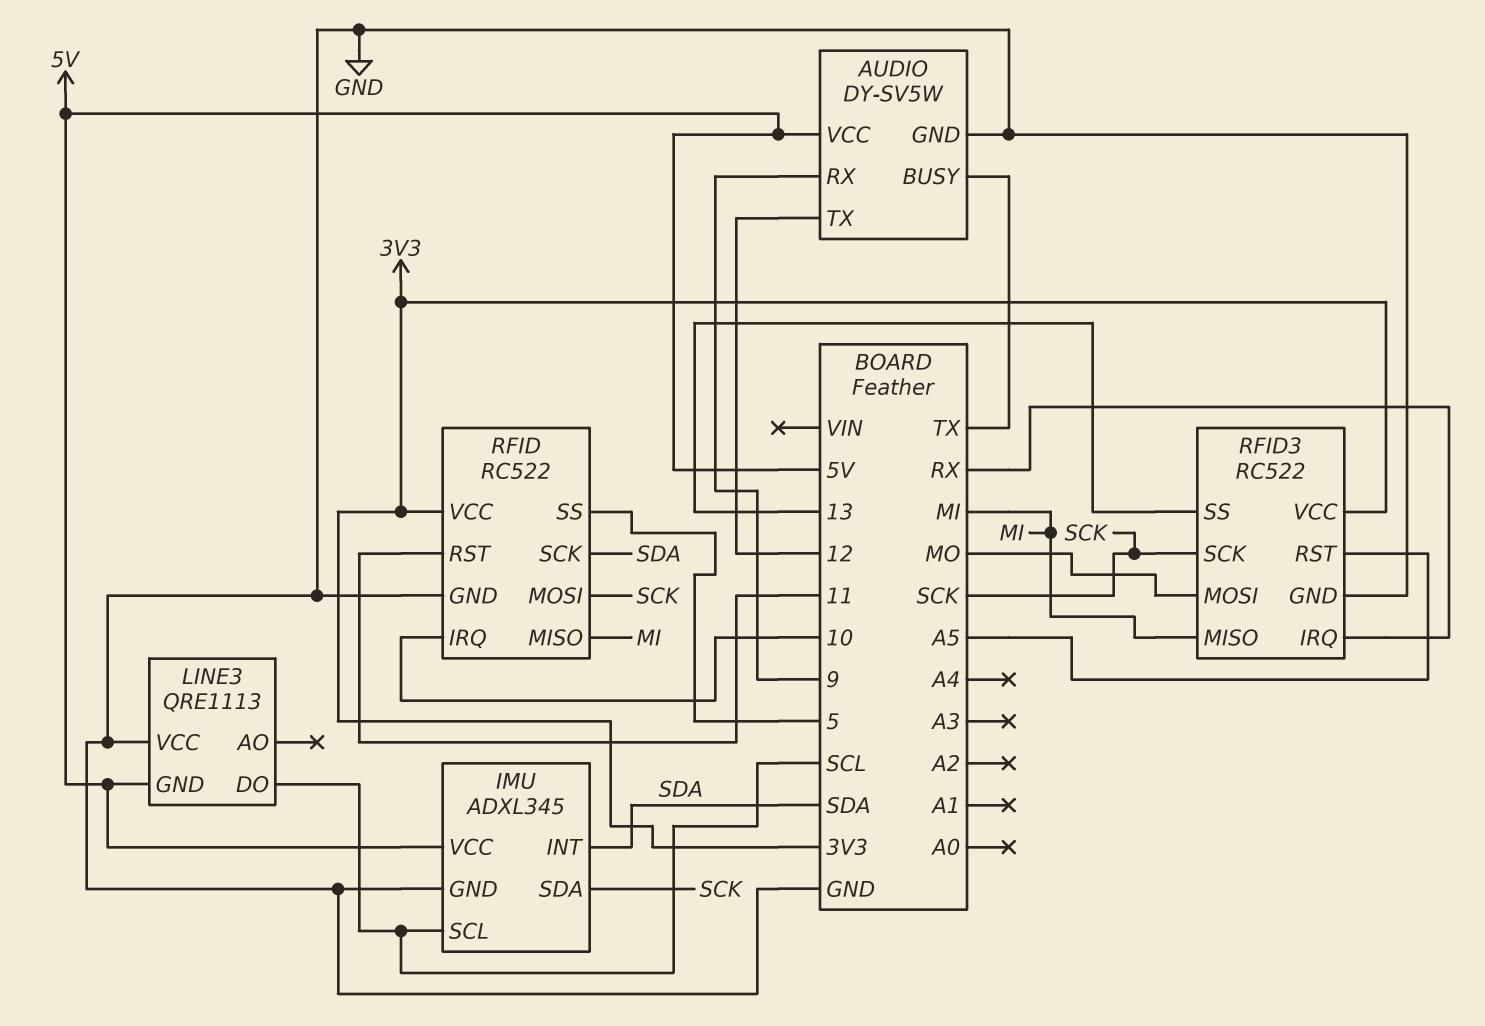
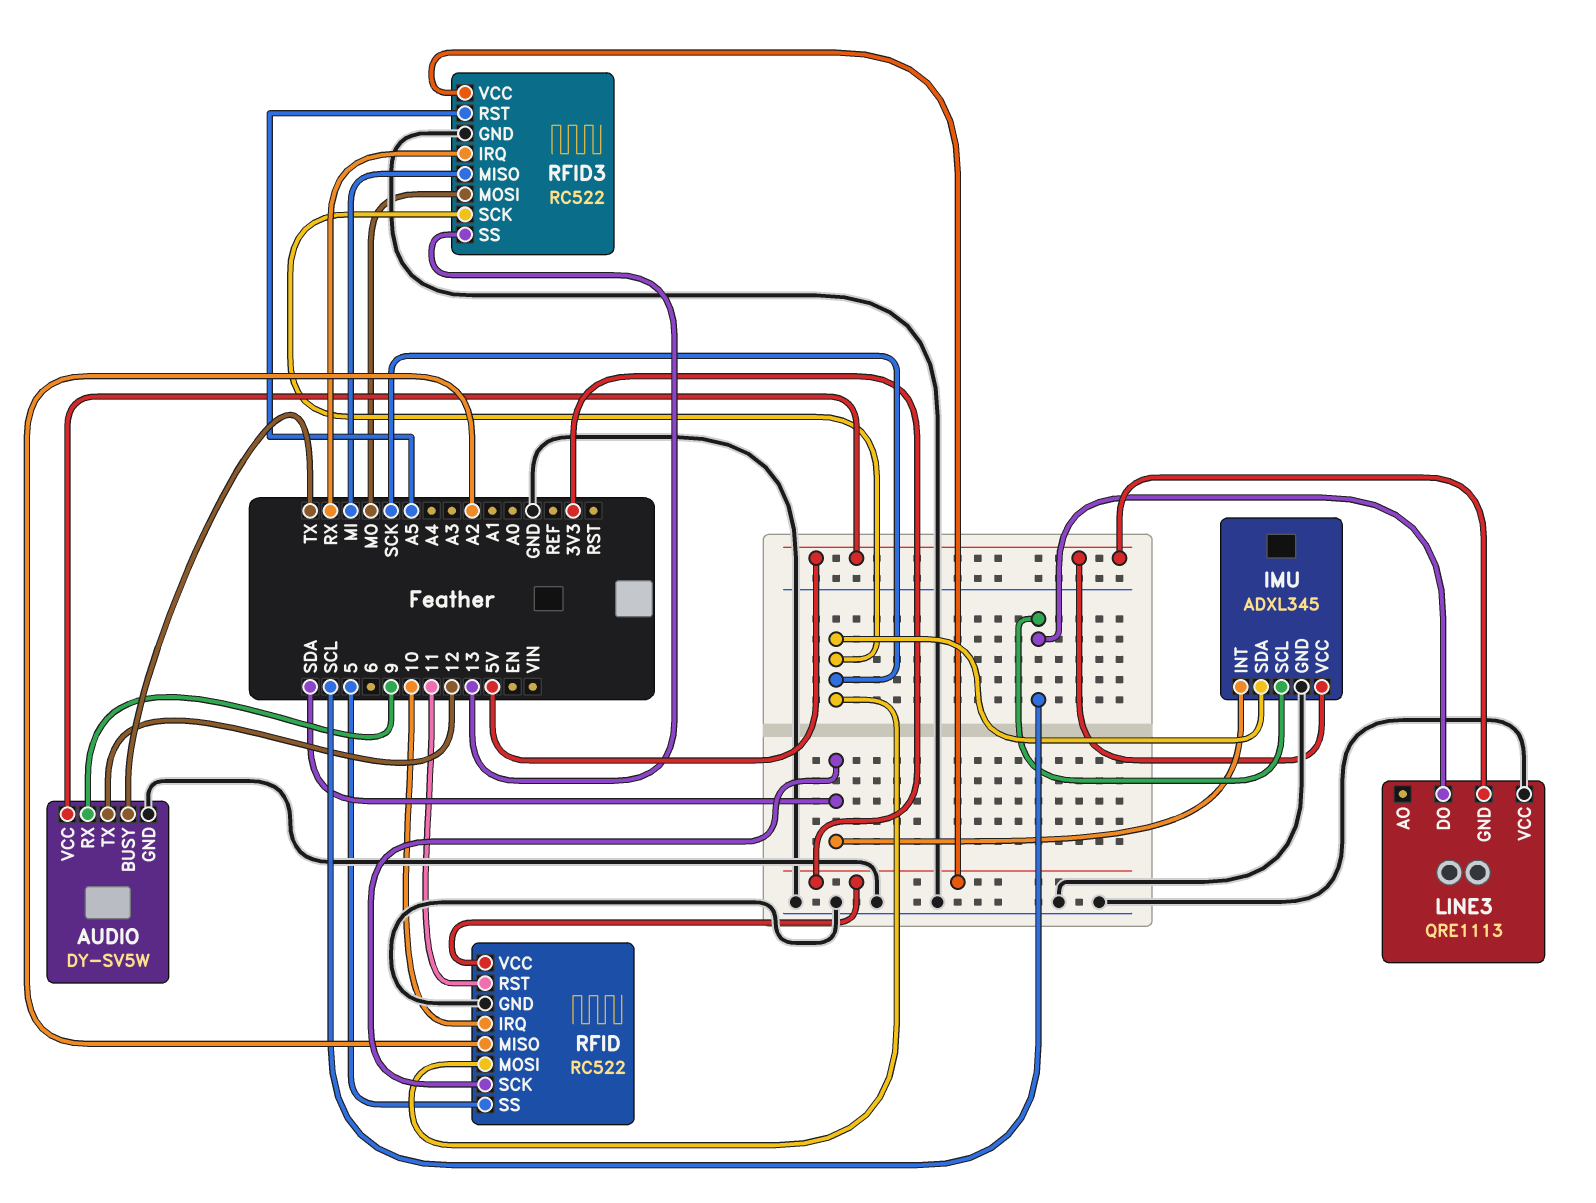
RFID pin MISO: MI -> A2

